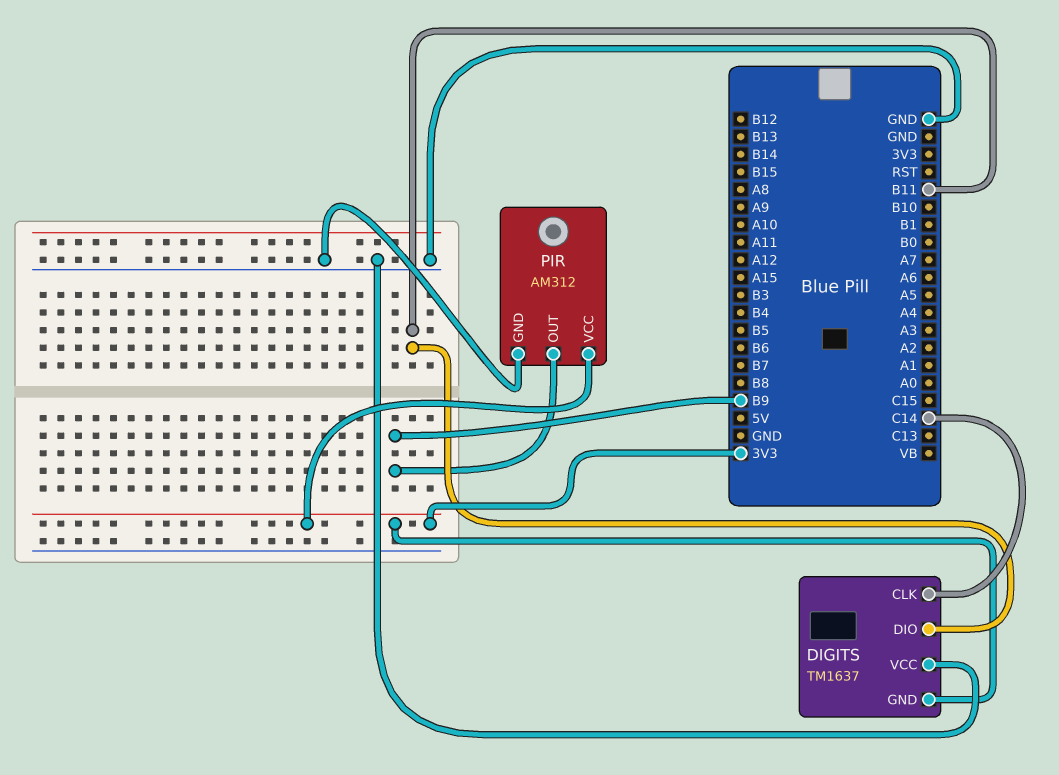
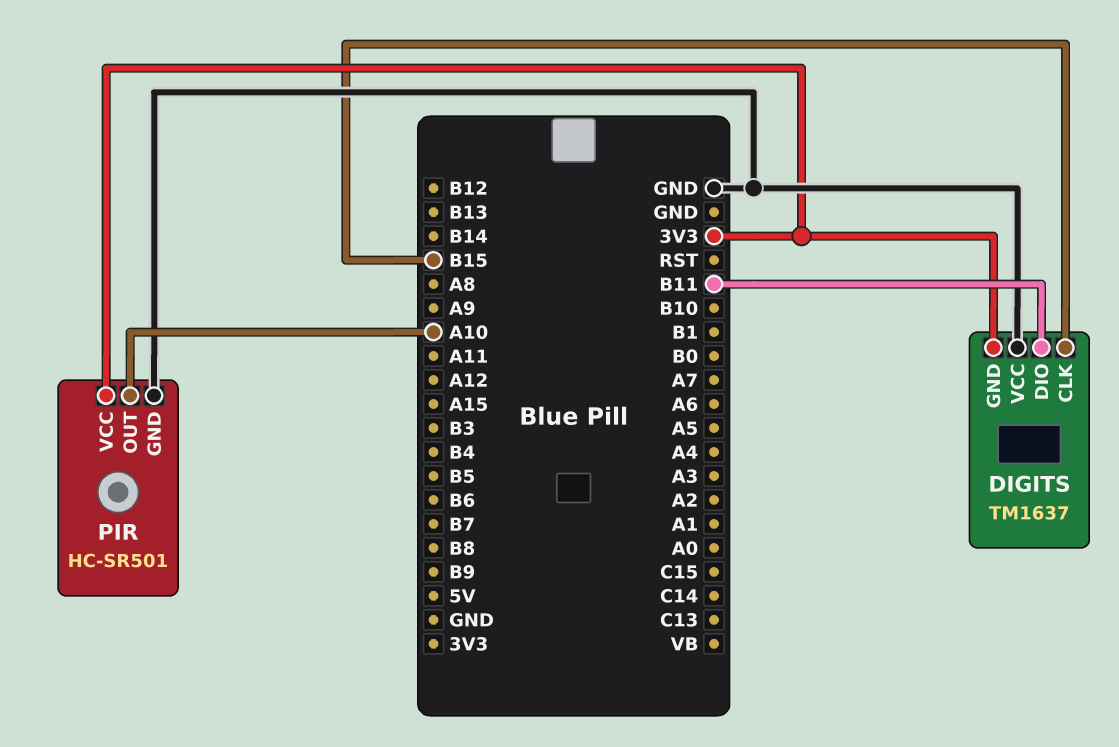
DIGITS pin CLK: C14 -> B15
PIR: AM312 -> HC-SR501
PIR pin OUT: B9 -> A10

